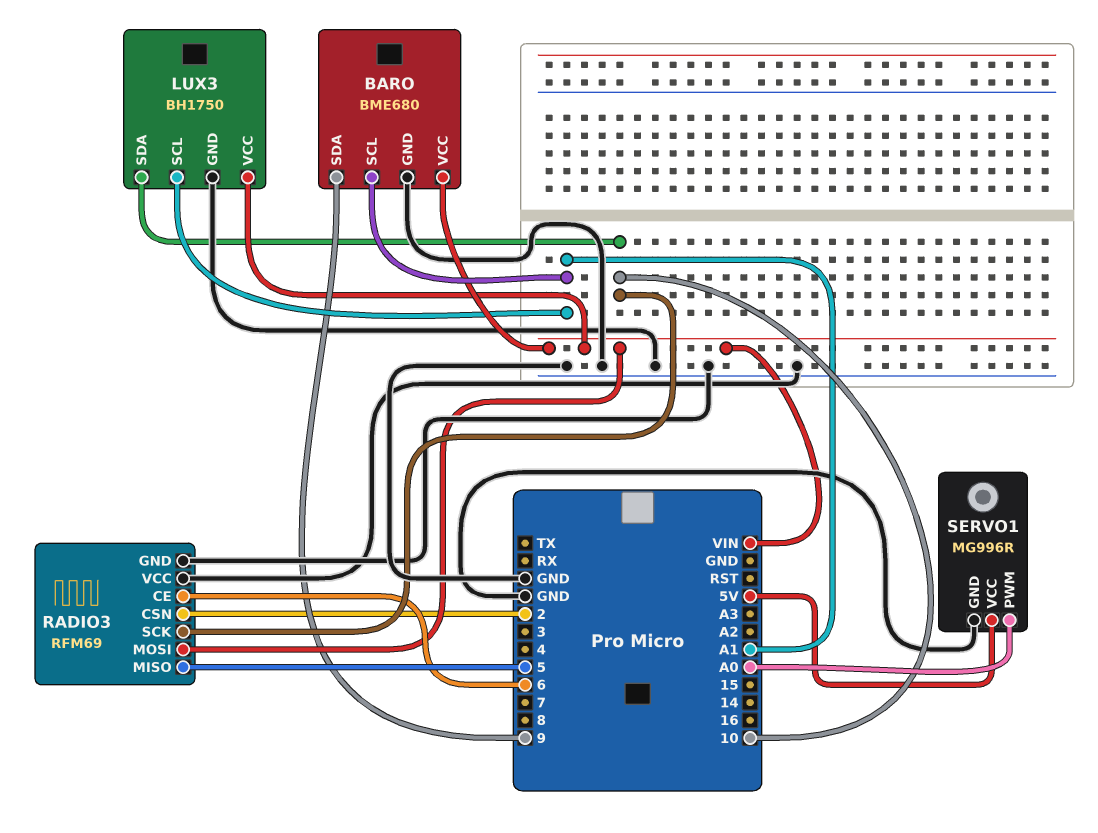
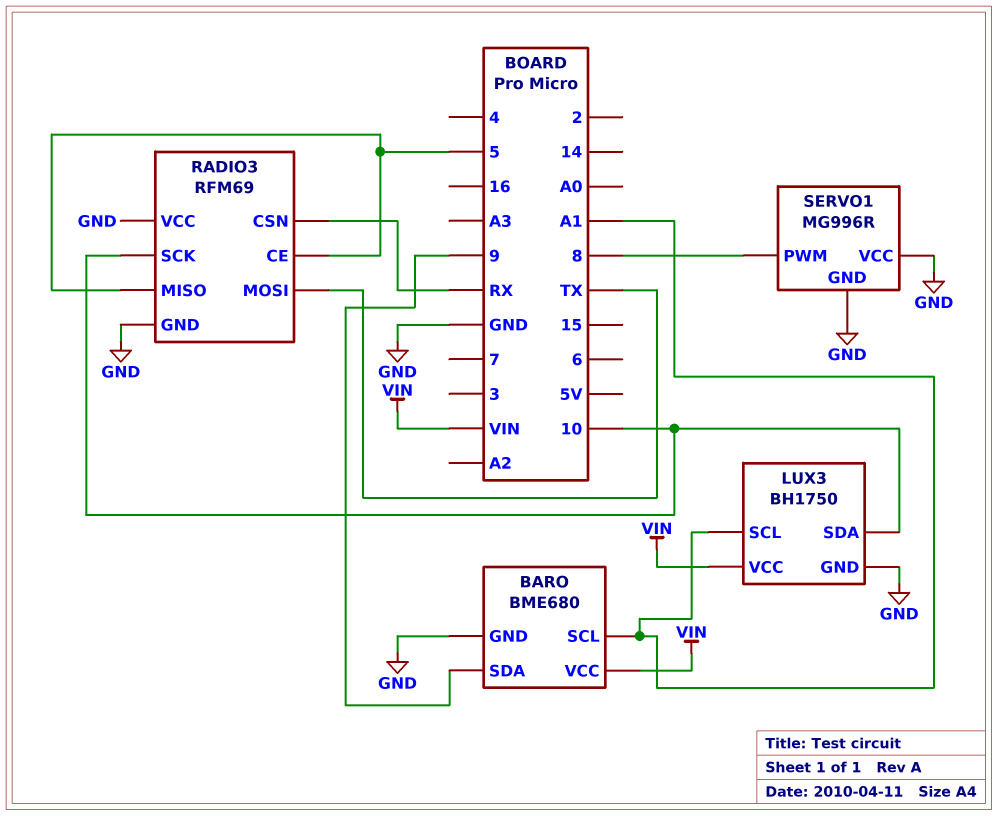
RADIO3 pin CE: 6 -> 5
RADIO3 pin CSN: 2 -> RX
RADIO3 pin MOSI: VIN -> TX
SERVO1 pin PWM: A0 -> 8
SERVO1 pin VCC: 5V -> GND

